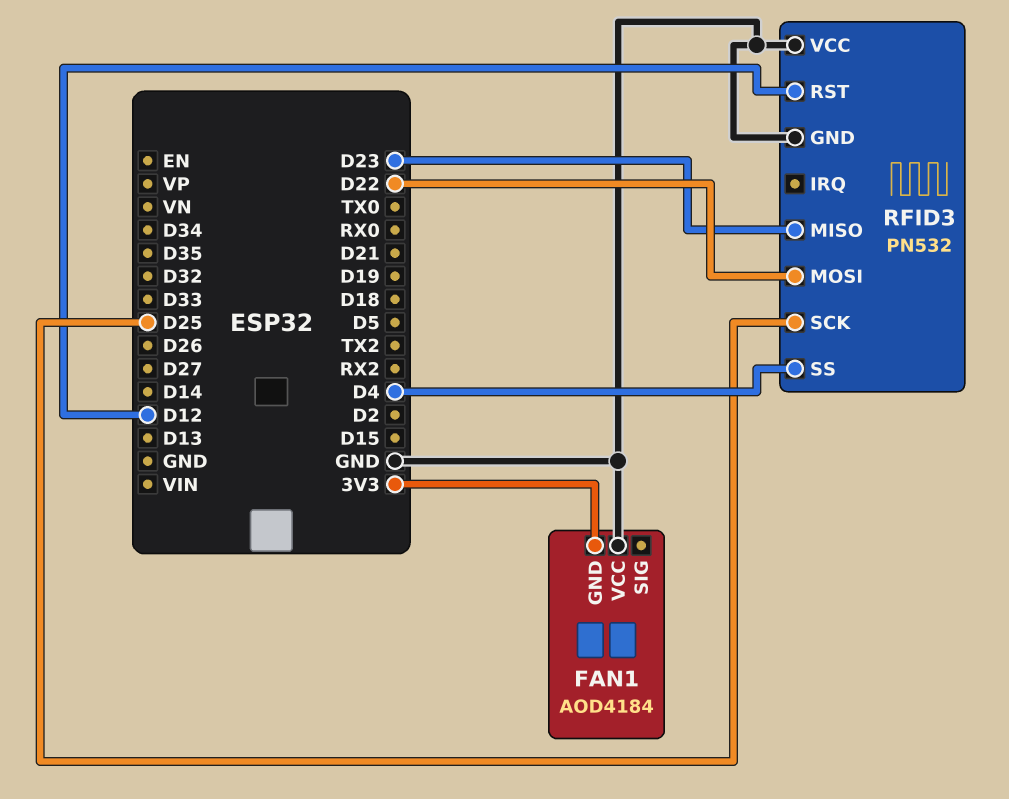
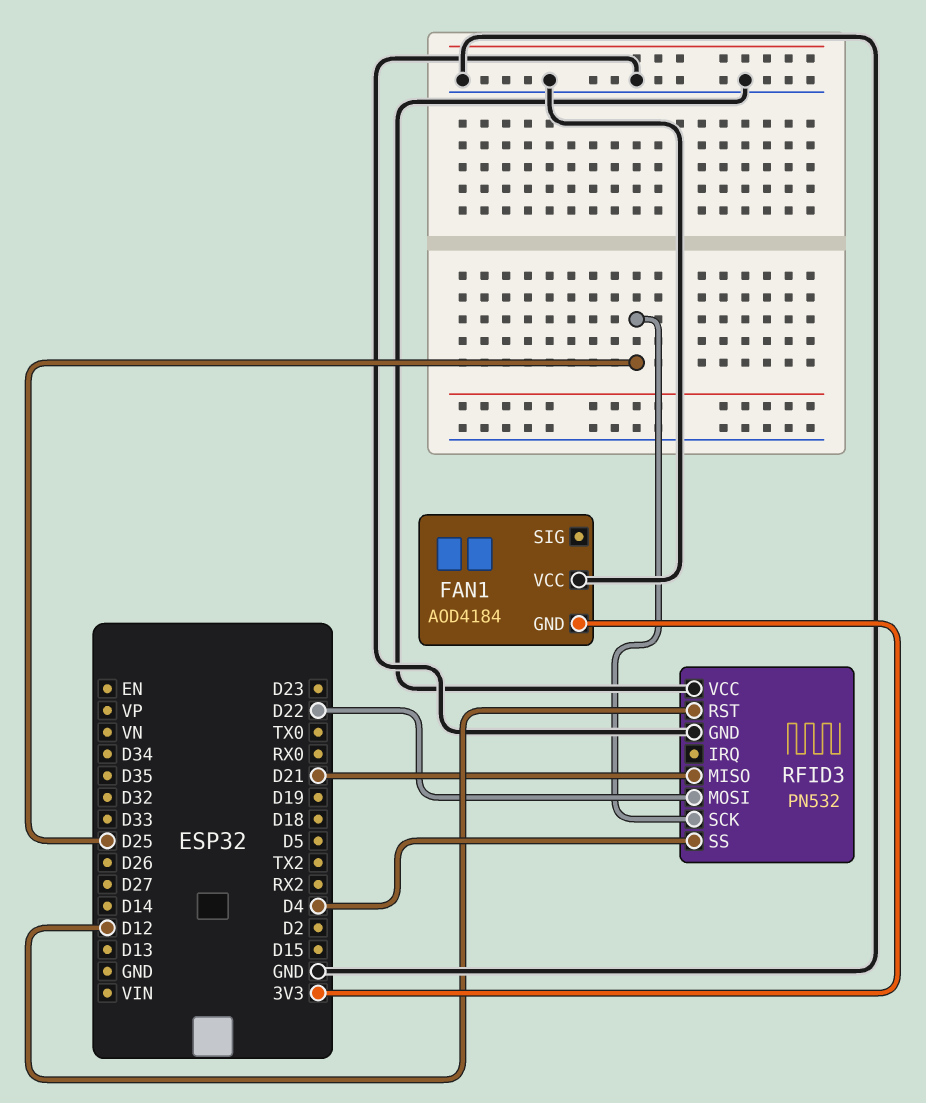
RFID3 pin MISO: D23 -> D21

